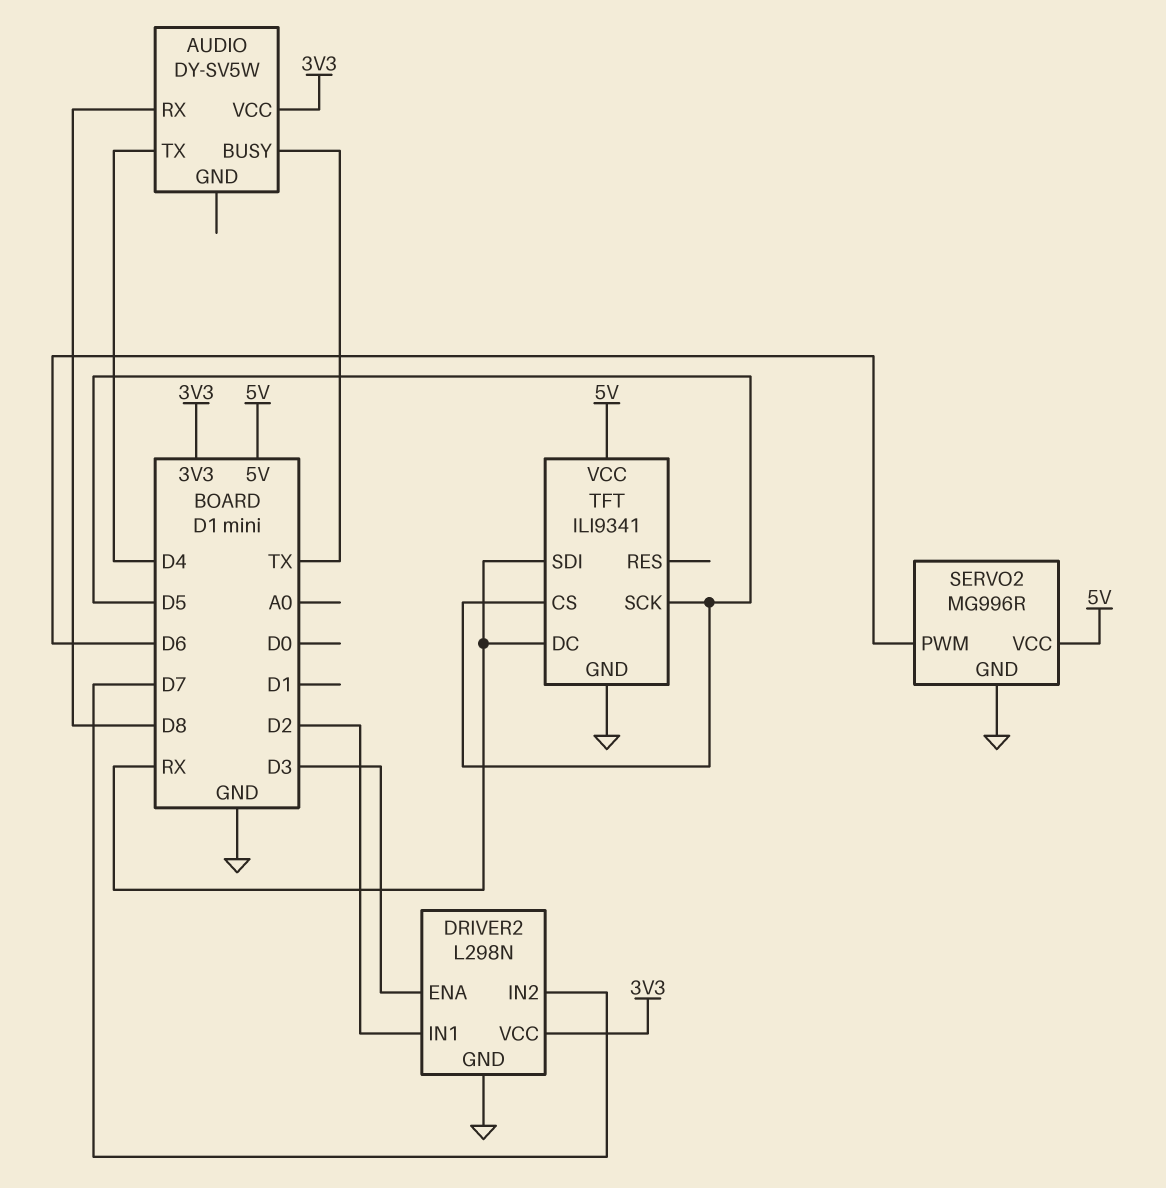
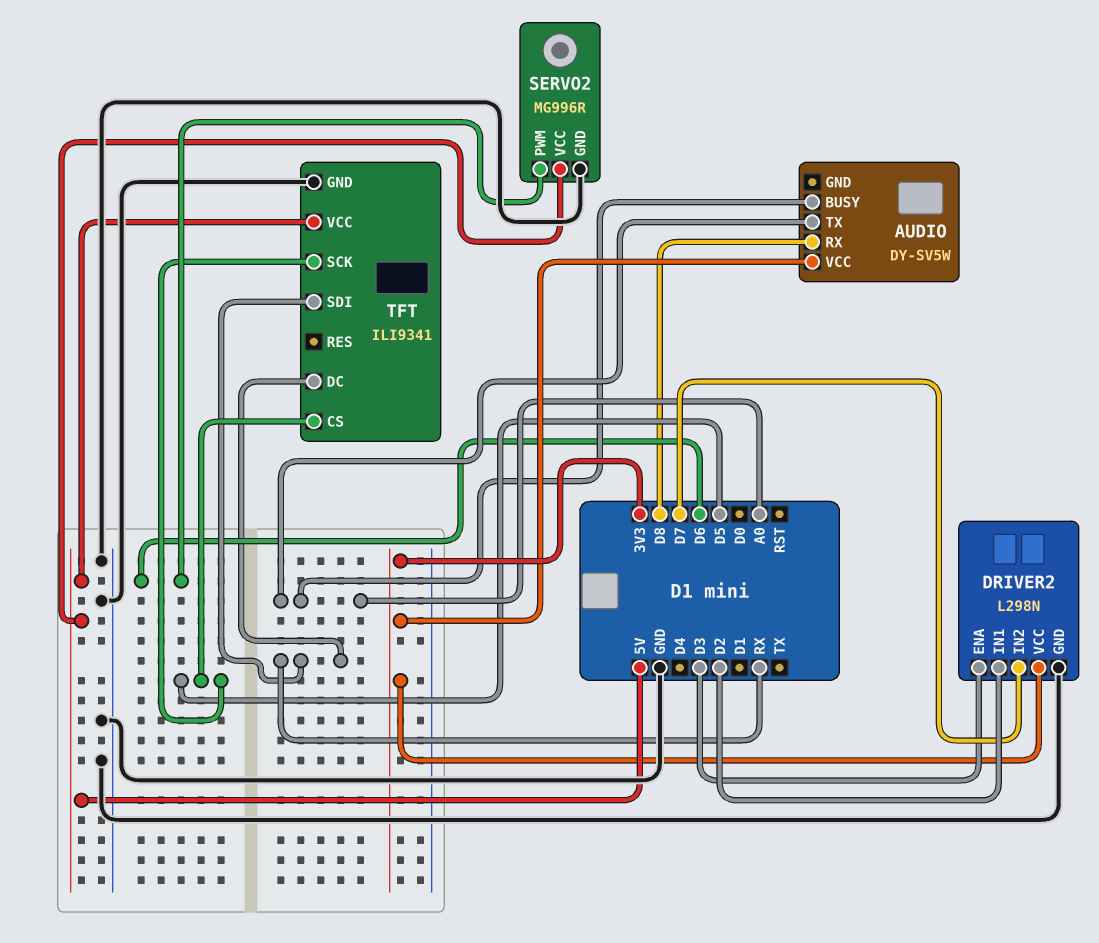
AUDIO pin BUSY: TX -> A0
AUDIO pin TX: D4 -> A0

